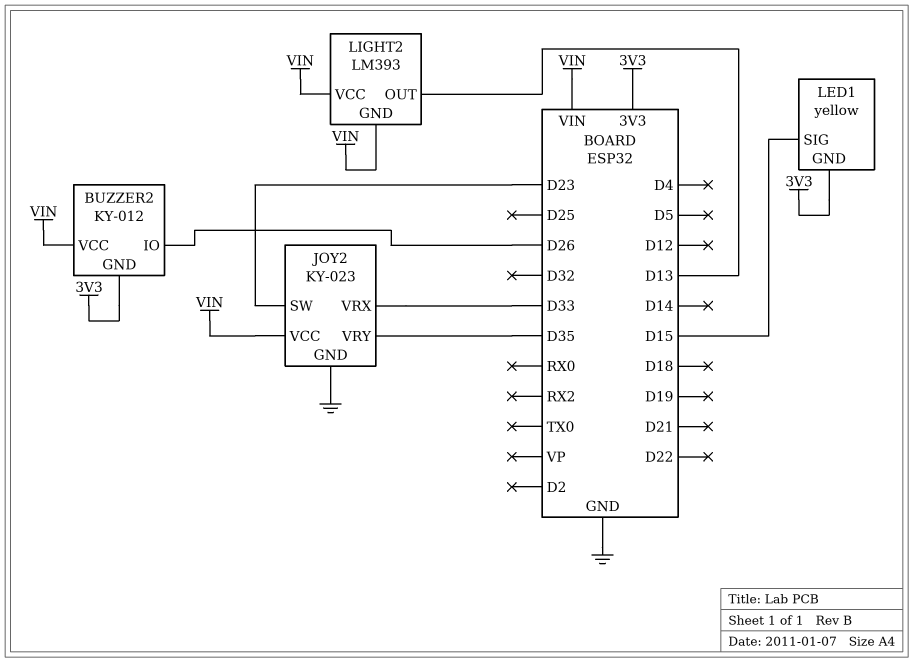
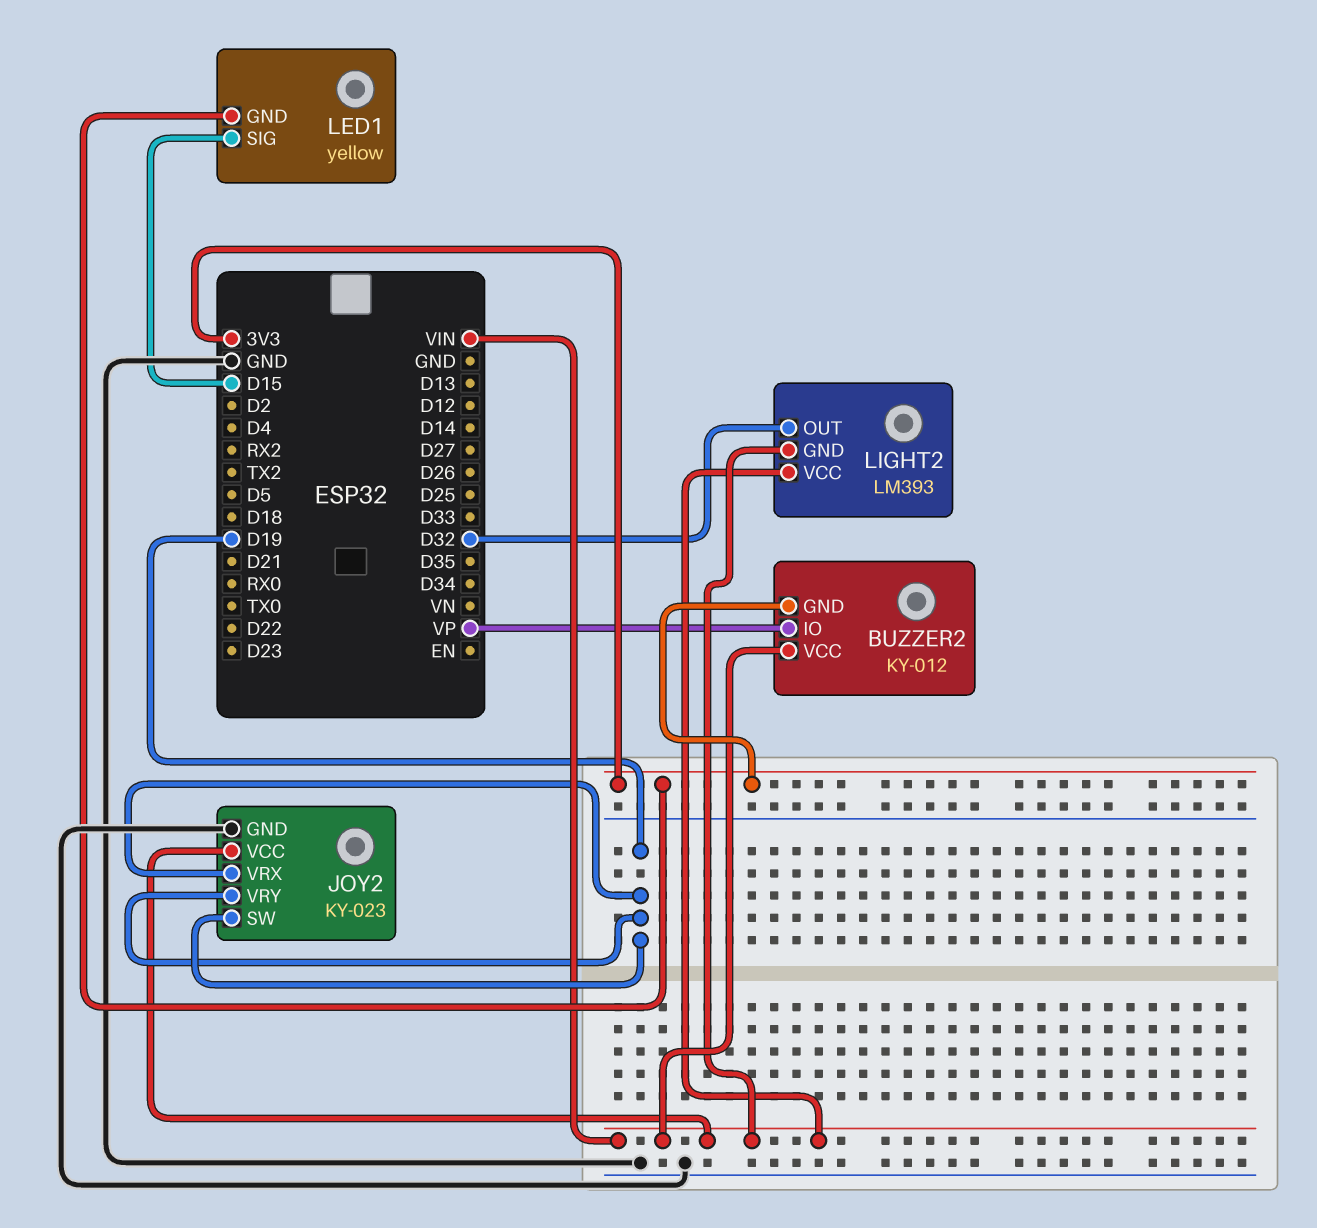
BUZZER2 pin IO: D26 -> VP
JOY2 pin SW: D23 -> D19
JOY2 pin VRX: D33 -> D19
JOY2 pin VRY: D35 -> D19
LIGHT2 pin OUT: D13 -> D32

